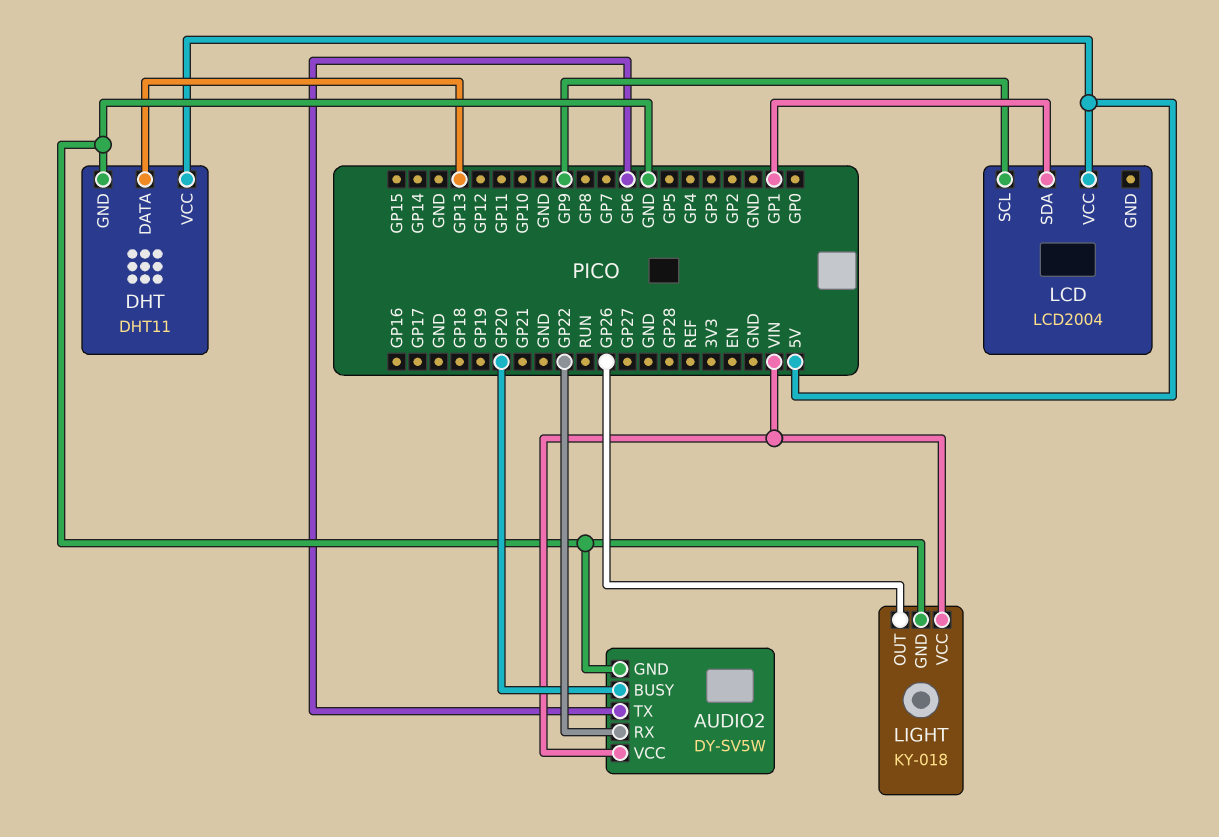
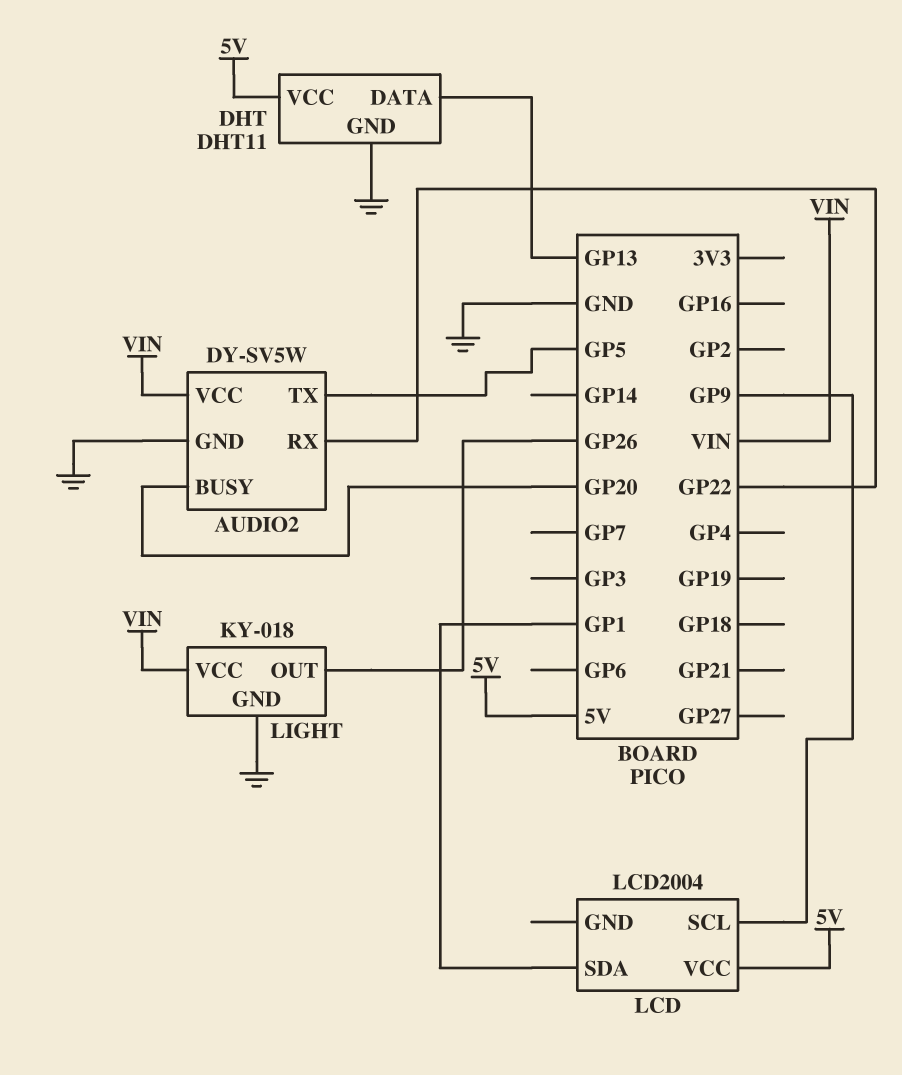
AUDIO2 pin TX: GP6 -> GP5

